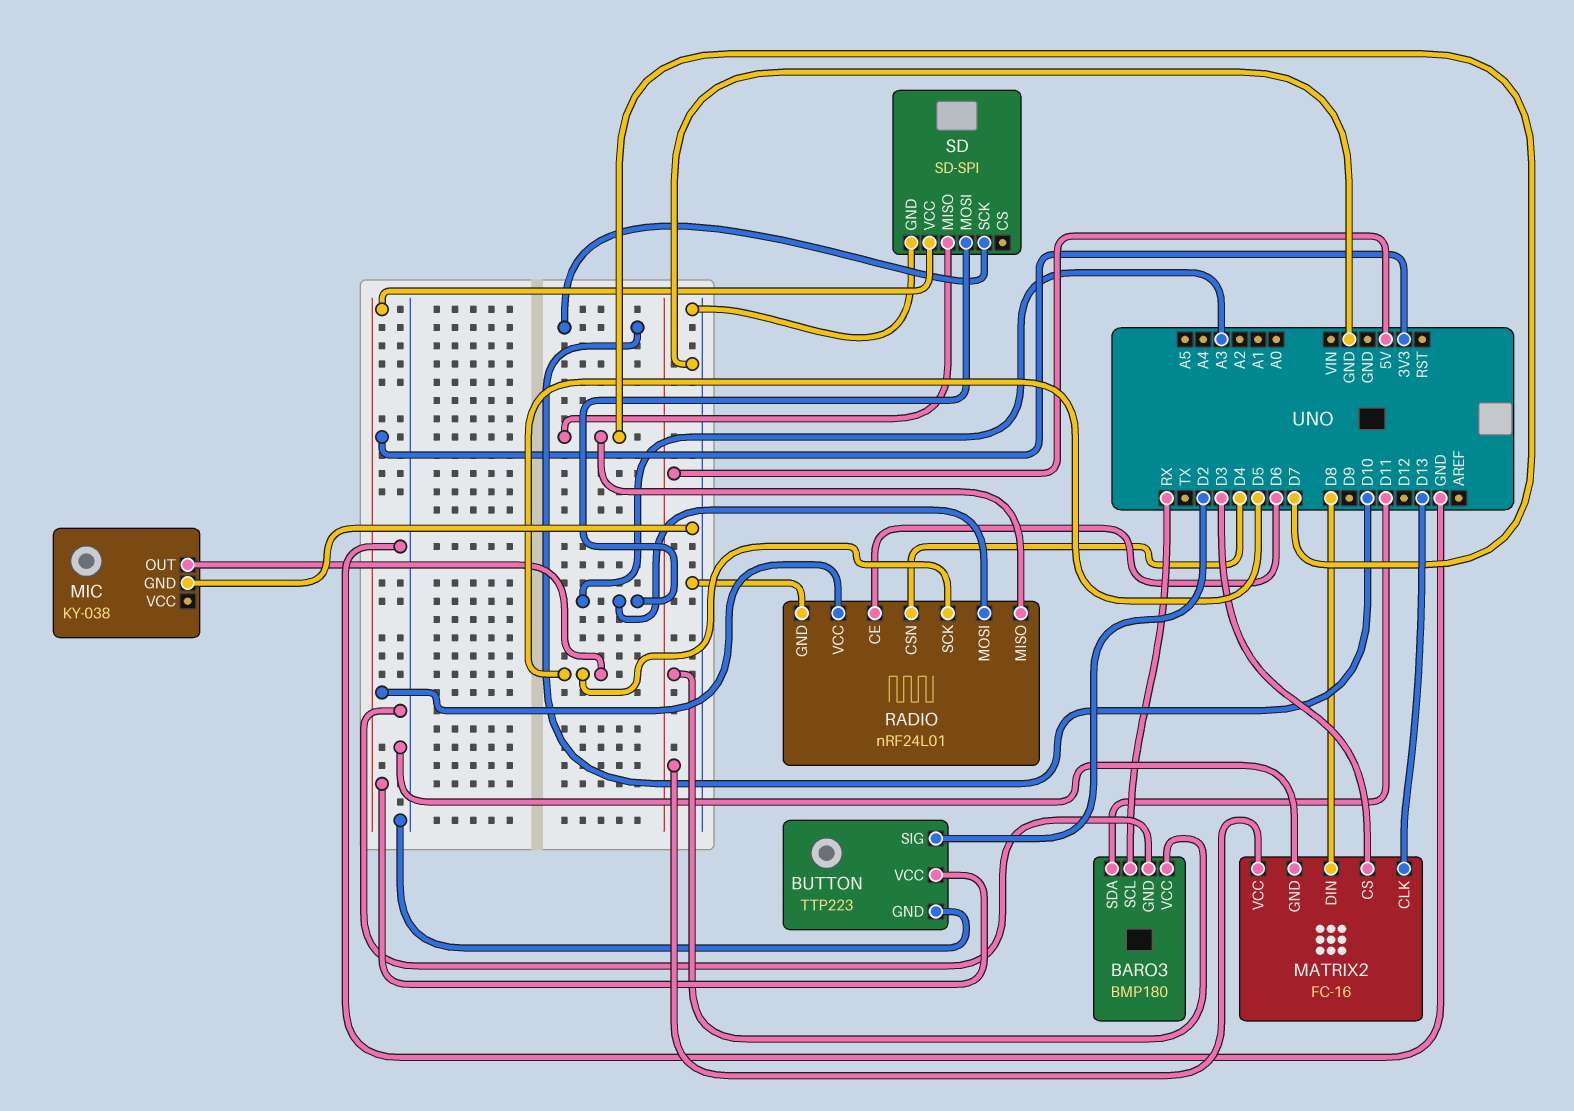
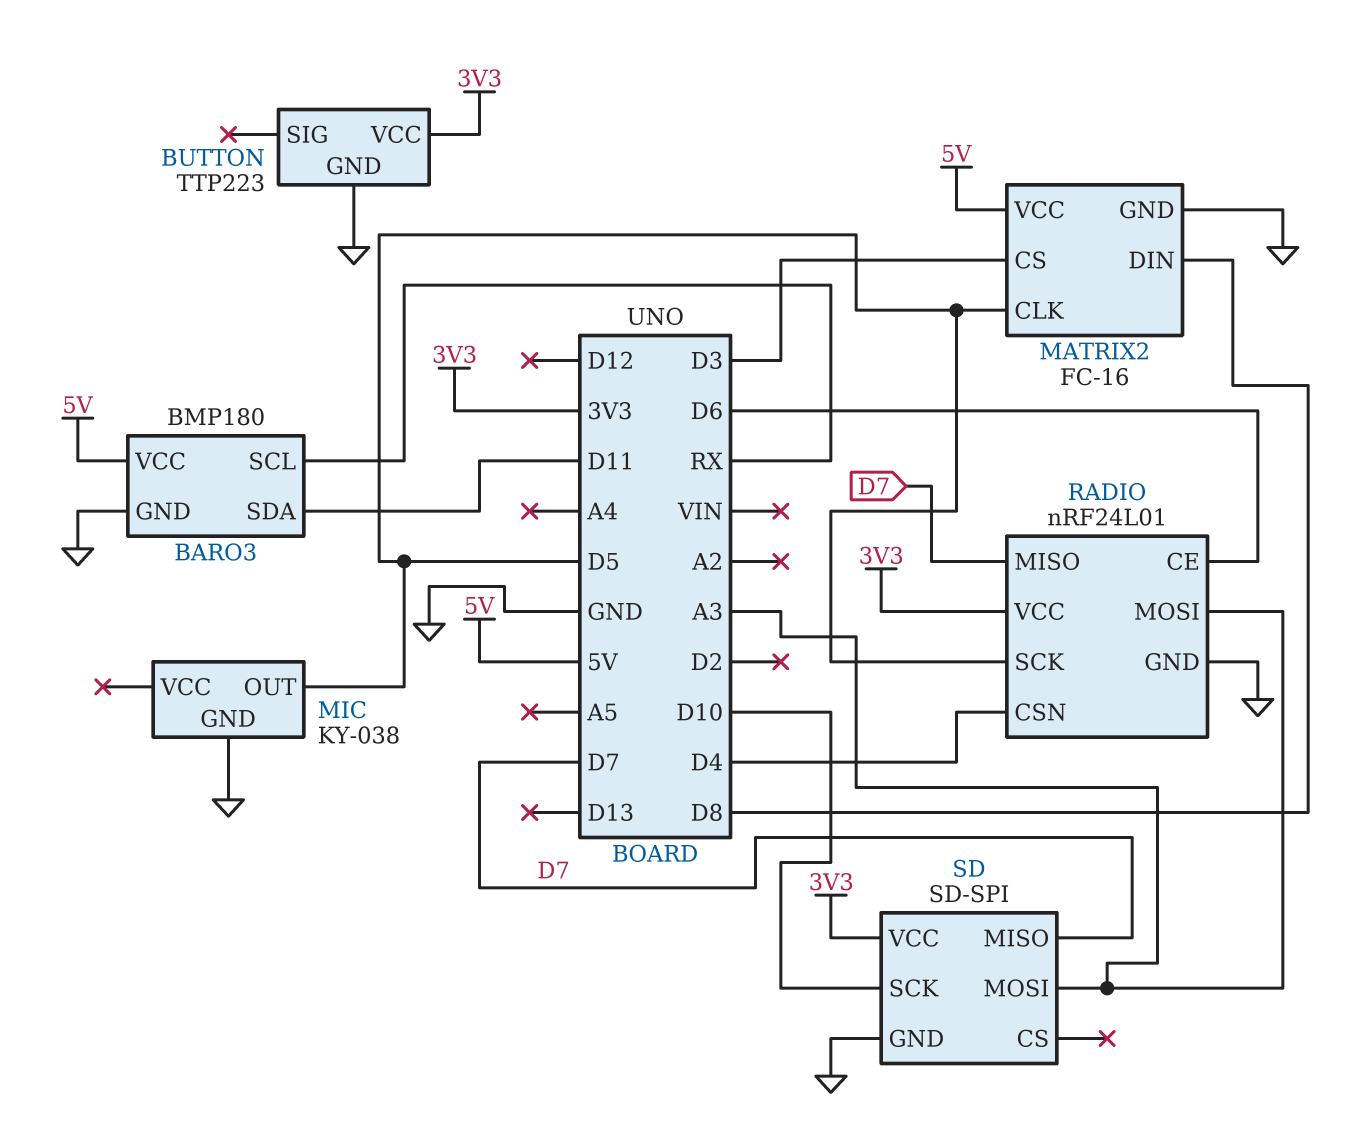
BUTTON pin SIG: D2 -> none
MATRIX2 pin CLK: D13 -> D5

